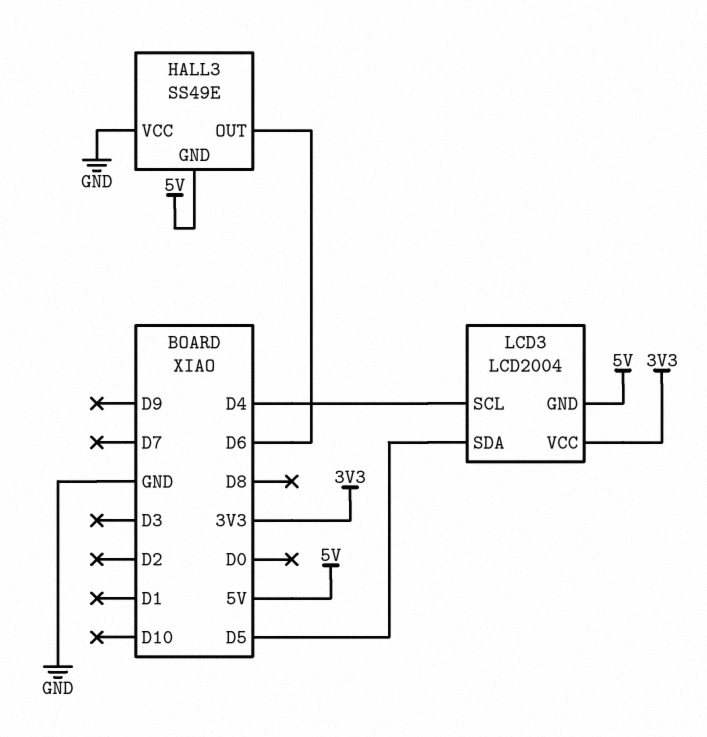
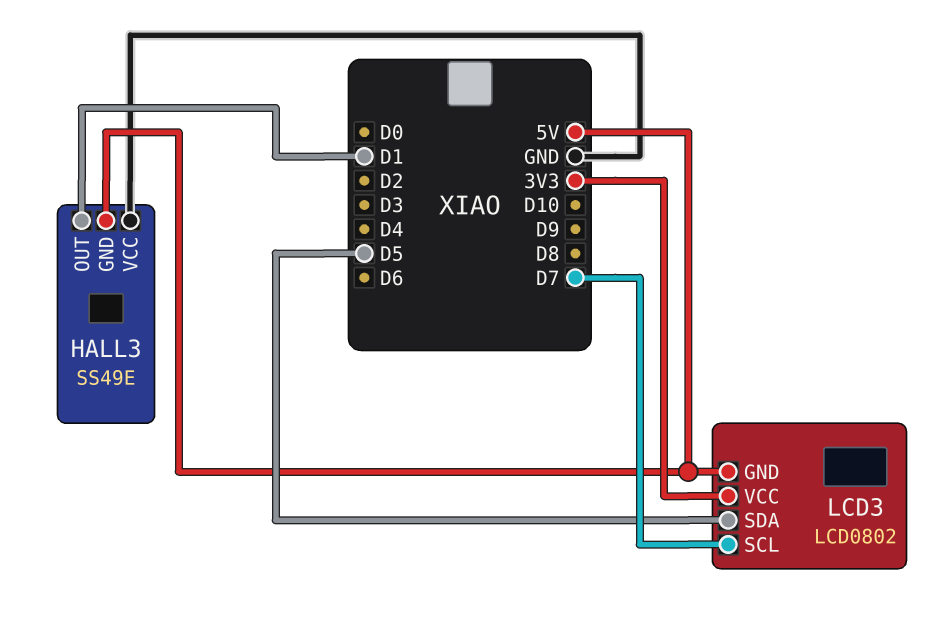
HALL3 pin OUT: D6 -> D1
LCD3: LCD2004 -> LCD0802
LCD3 pin SCL: D4 -> D7

